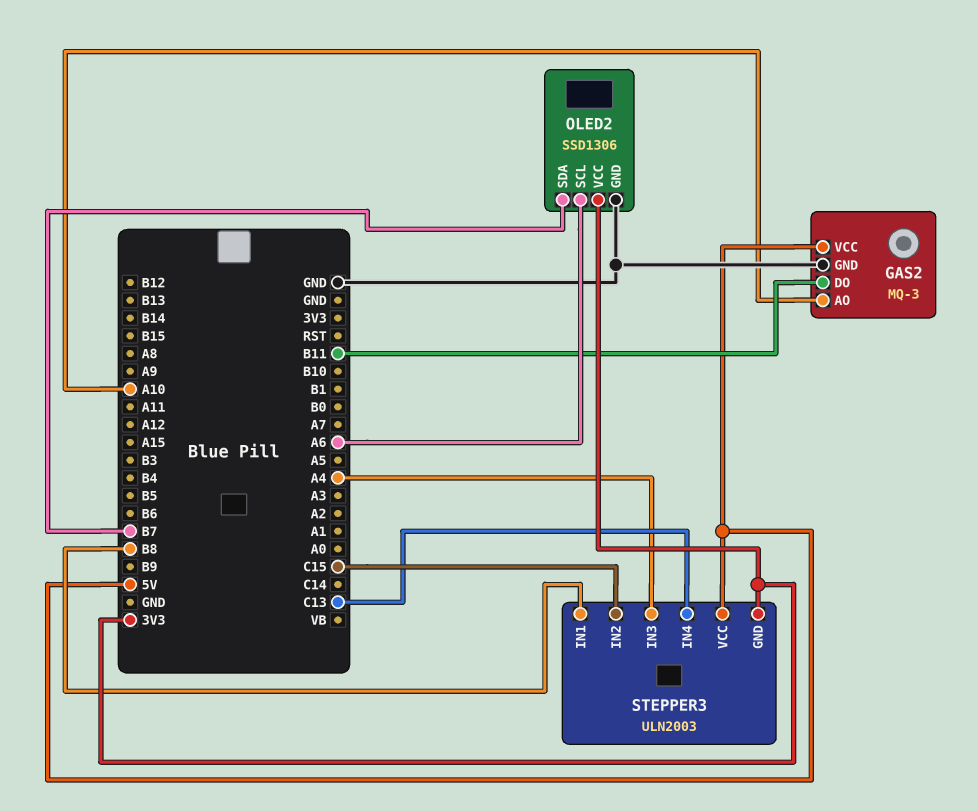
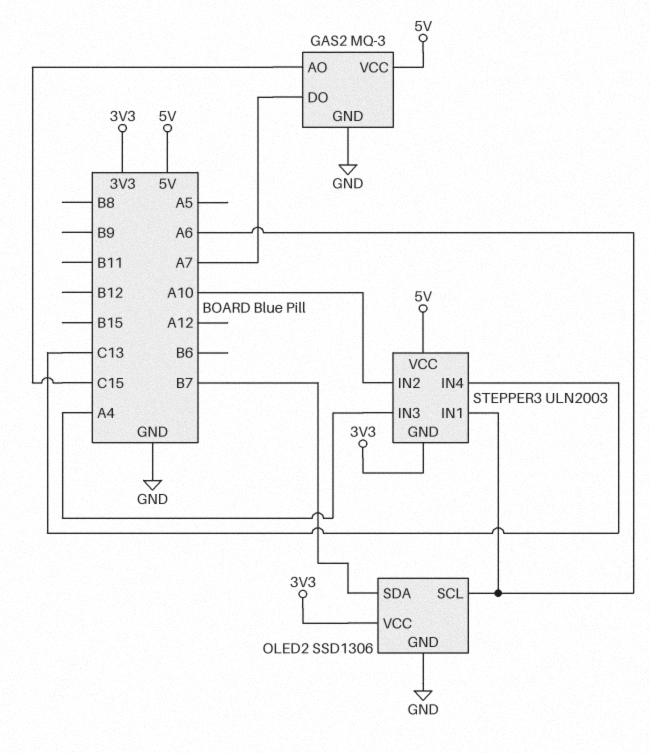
GAS2 pin AO: A10 -> C15
GAS2 pin DO: B11 -> A7
STEPPER3 pin IN1: B8 -> A6
STEPPER3 pin IN2: C15 -> A10

